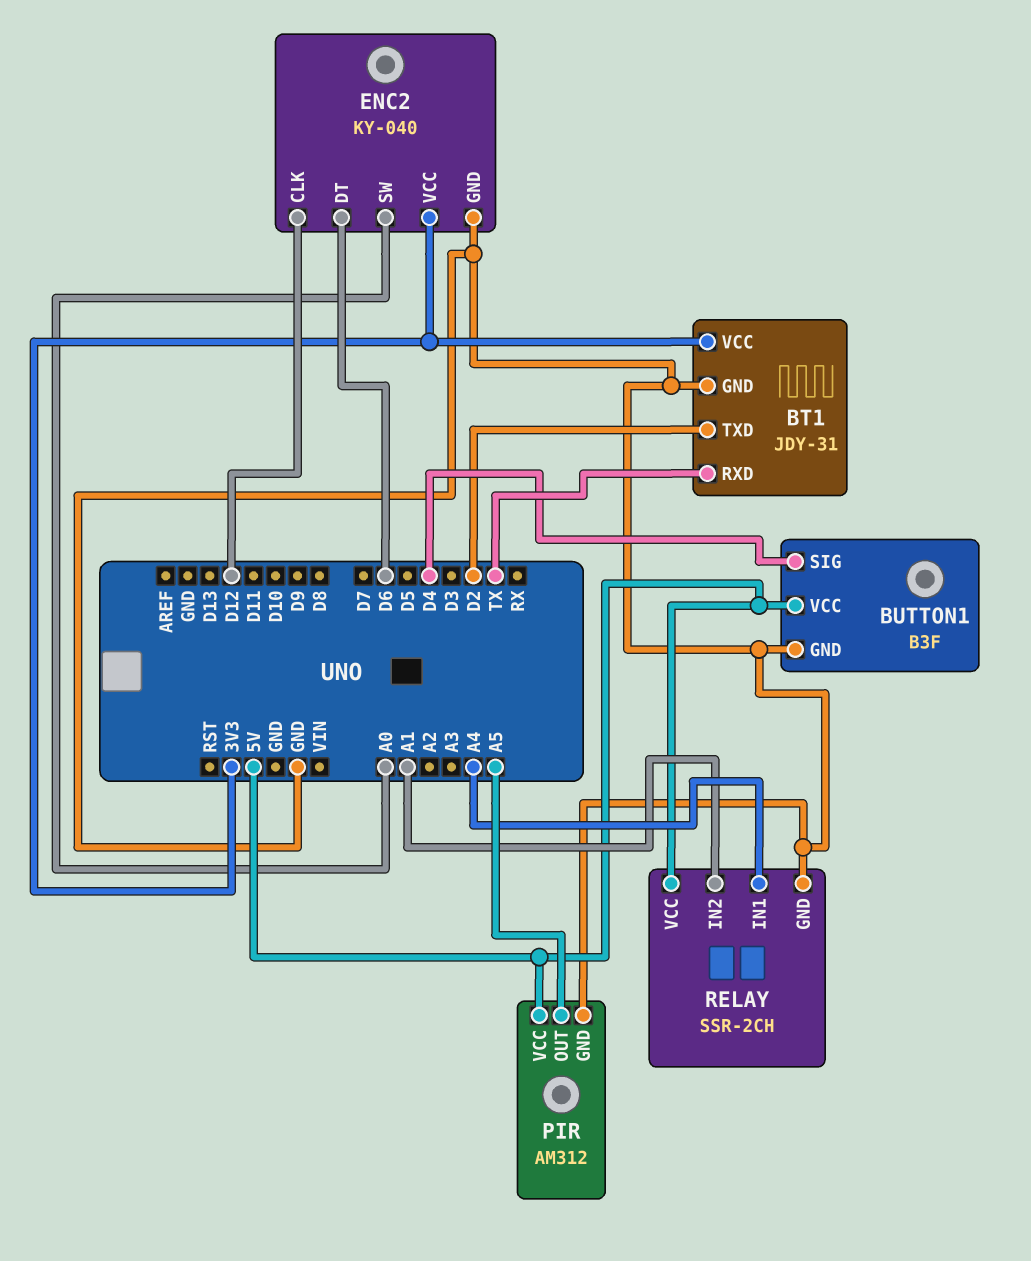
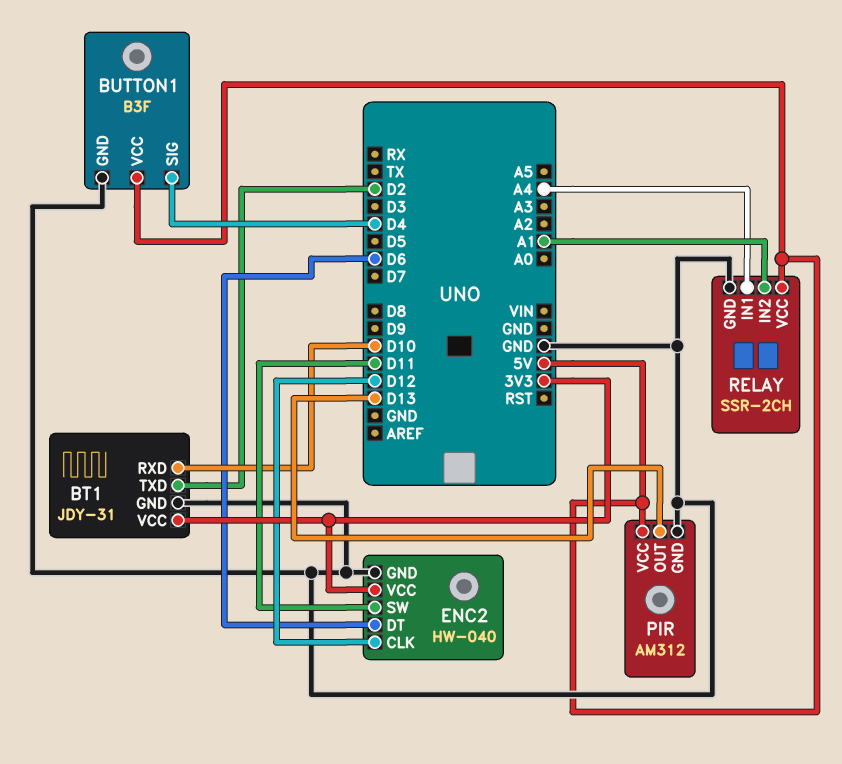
BT1 pin RXD: TX -> D10
ENC2: KY-040 -> HW-040
ENC2 pin SW: A0 -> D11
PIR pin OUT: A5 -> D13

